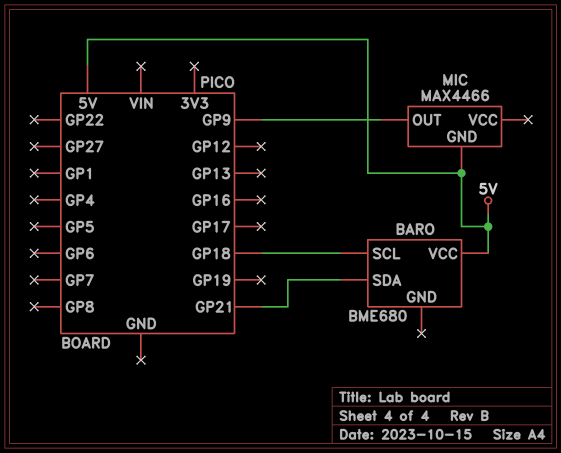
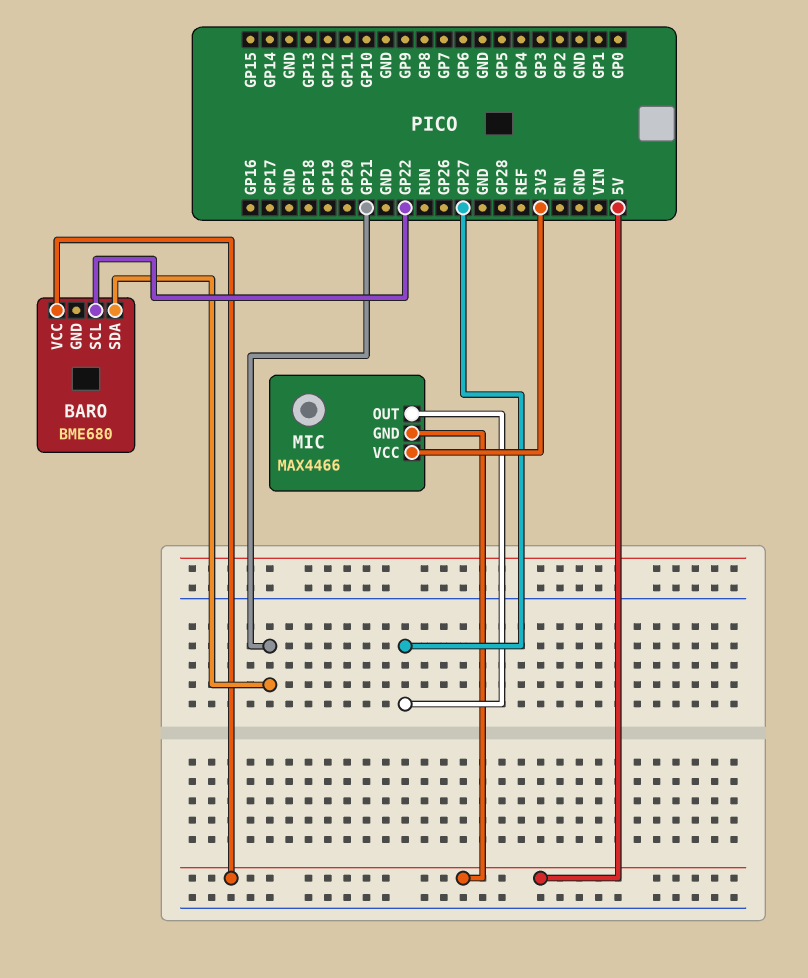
BARO pin SCL: GP18 -> GP22
MIC pin OUT: GP9 -> GP27
MIC pin VCC: none -> 3V3

